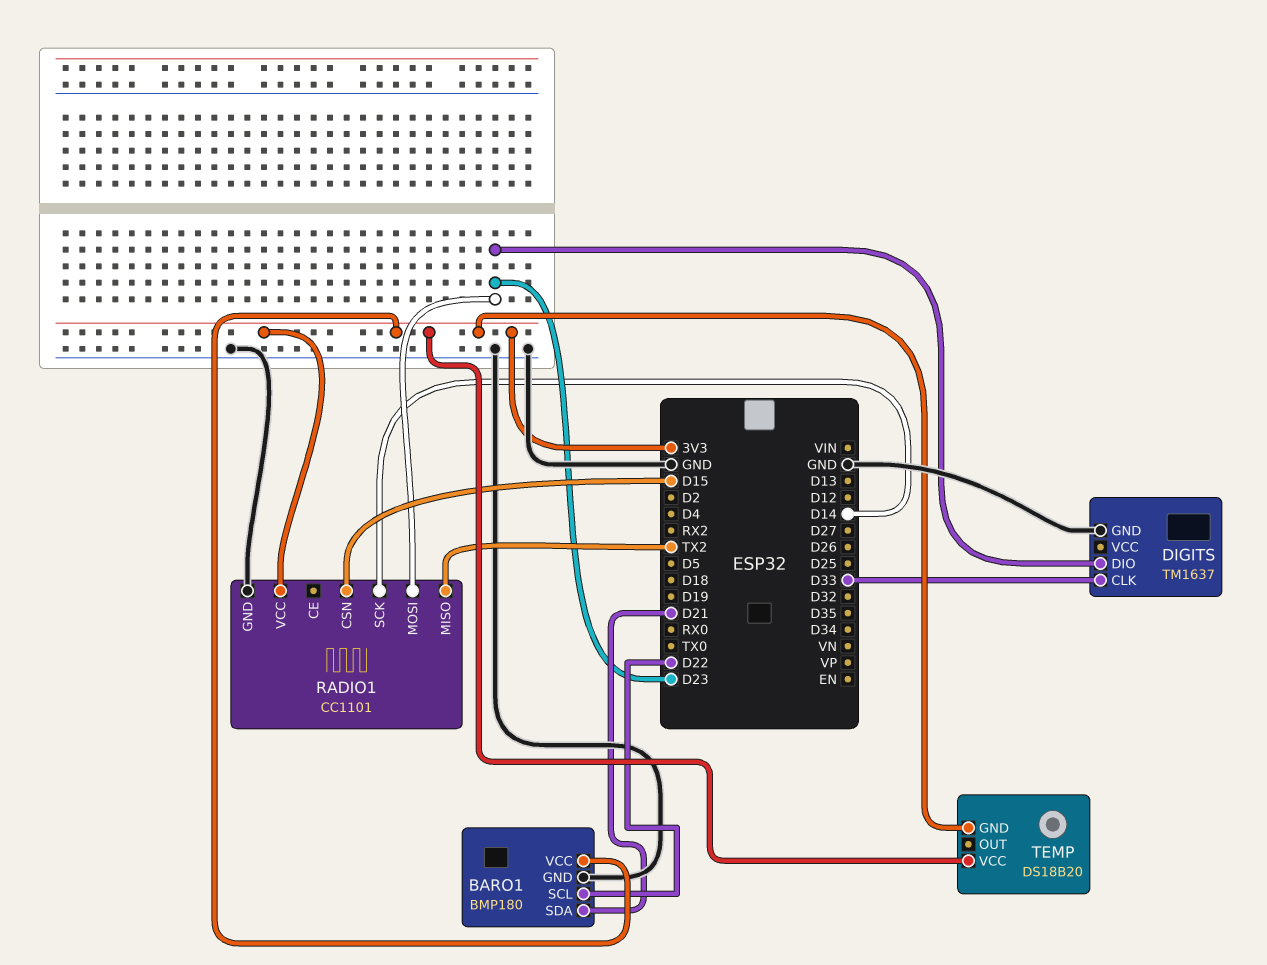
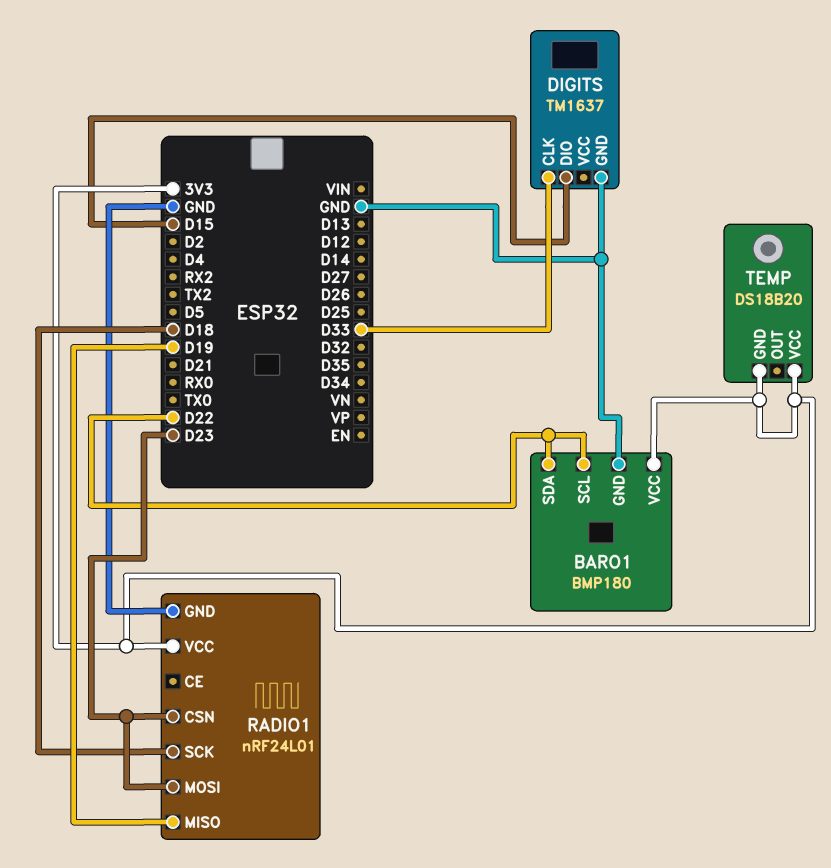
BARO1 pin SDA: D21 -> D22
DIGITS pin DIO: D23 -> D15
RADIO1: CC1101 -> nRF24L01
RADIO1 pin CSN: D15 -> D23
RADIO1 pin MISO: TX2 -> D19
RADIO1 pin SCK: D14 -> D18

